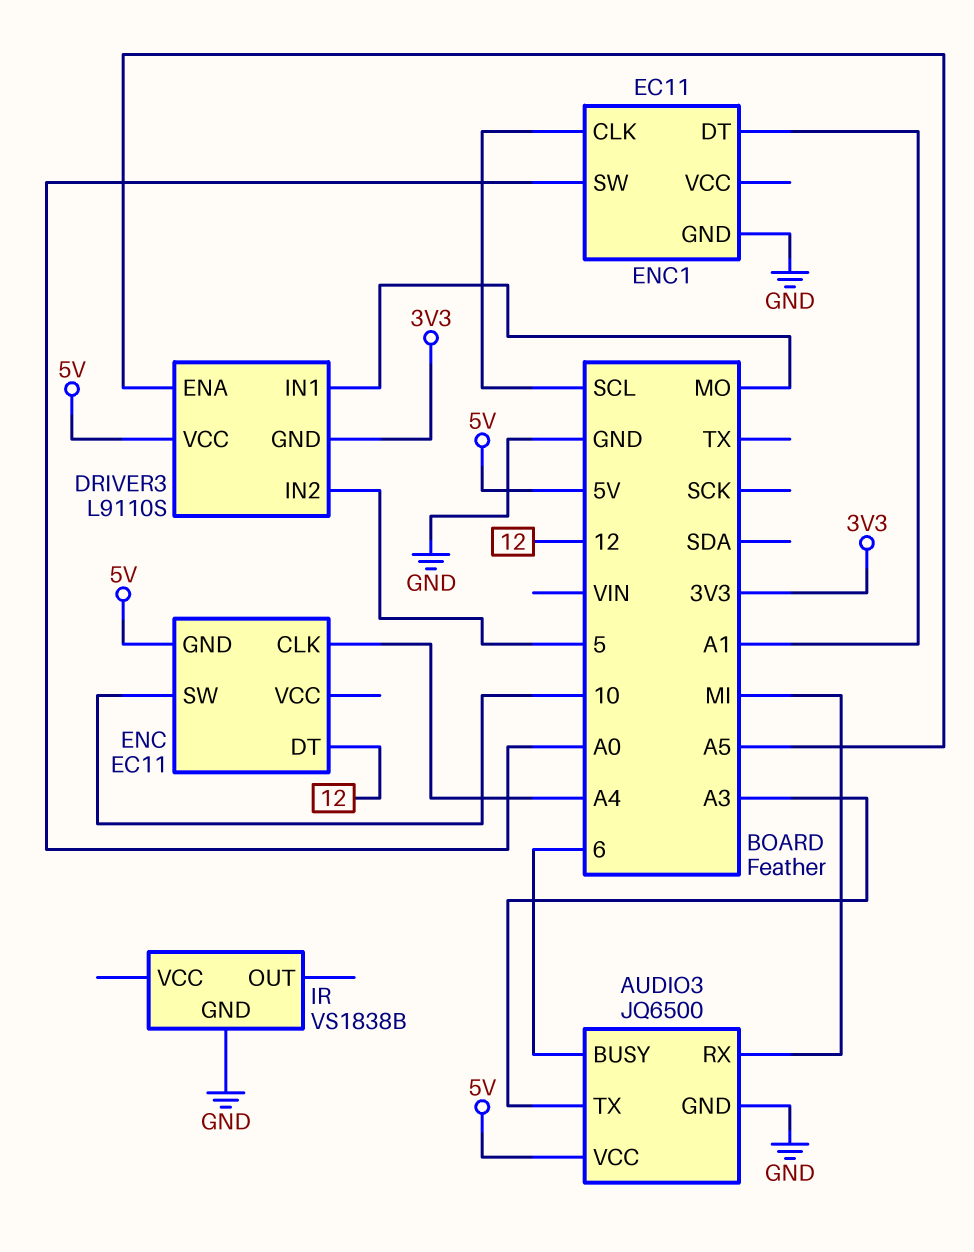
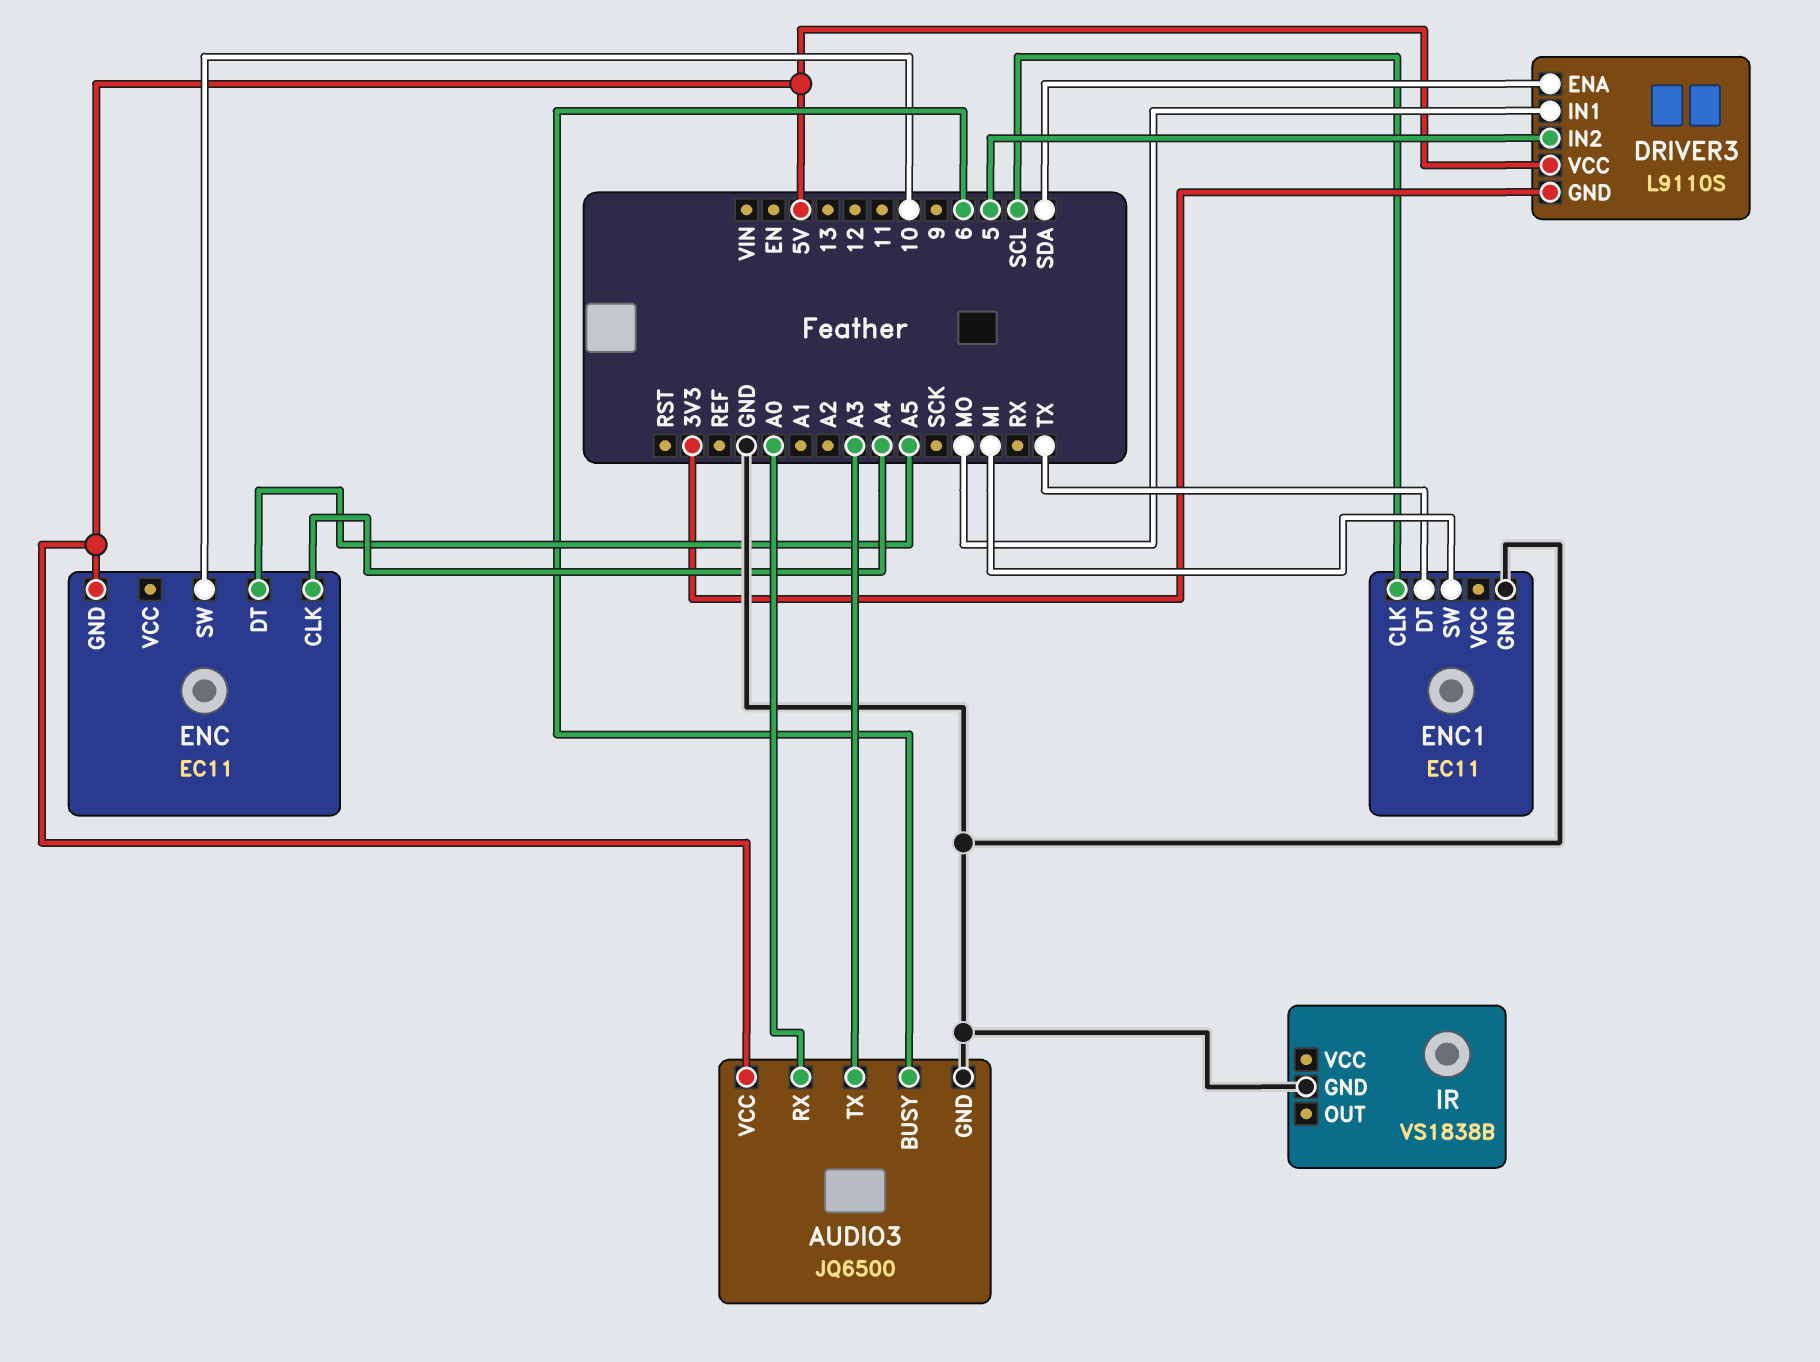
AUDIO3 pin RX: MI -> A0
DRIVER3 pin ENA: A5 -> SDA
ENC pin DT: 12 -> A5
ENC1 pin DT: A1 -> TX
ENC1 pin SW: A0 -> MI

